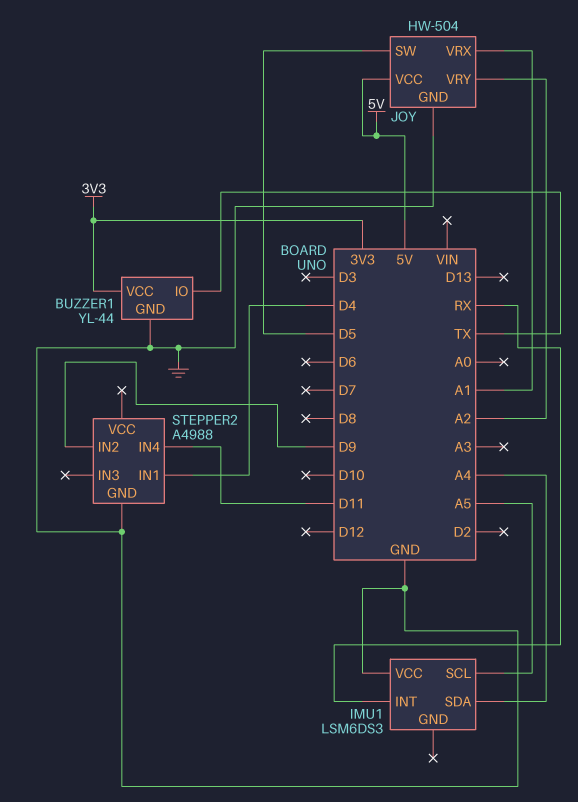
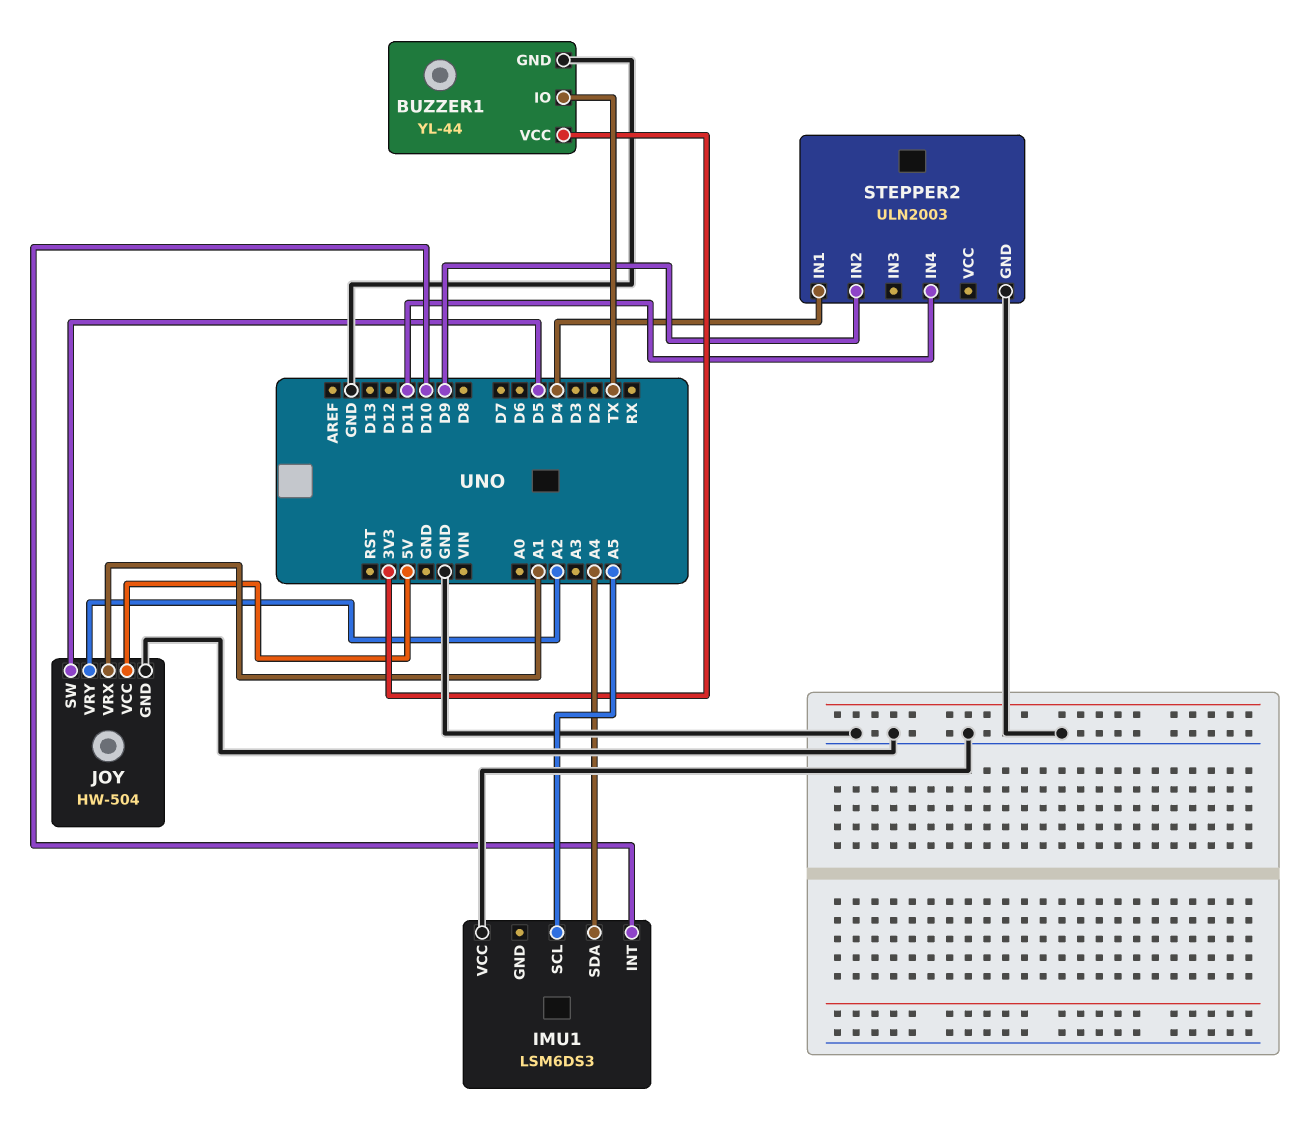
IMU1 pin INT: RX -> D10
STEPPER2: A4988 -> ULN2003

